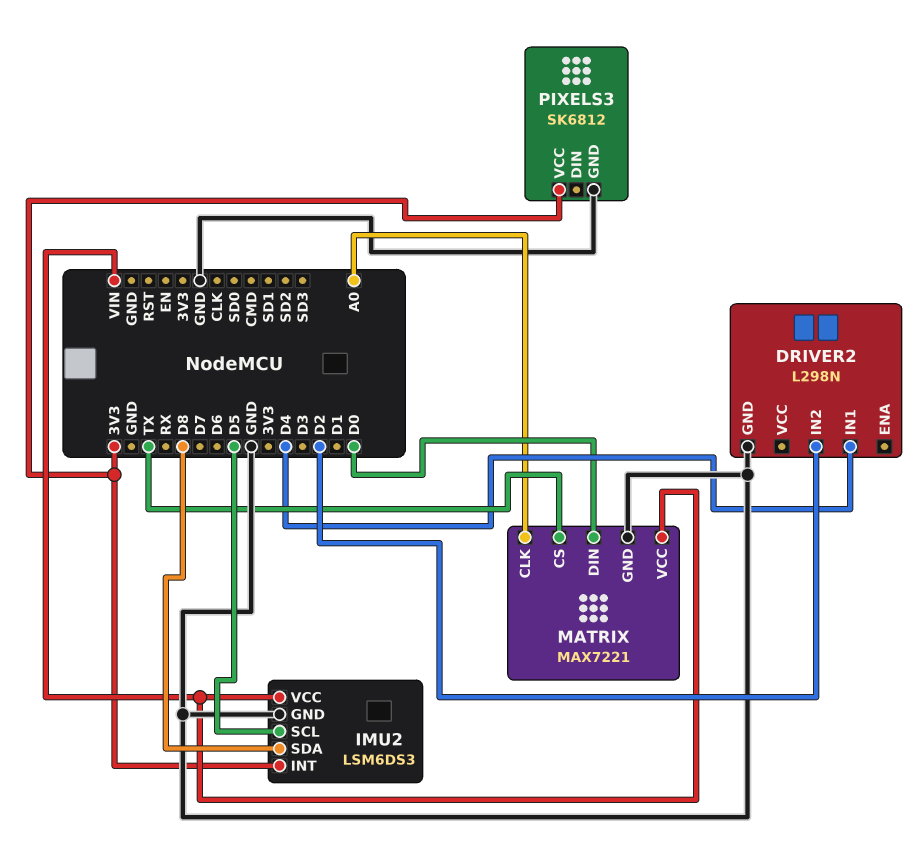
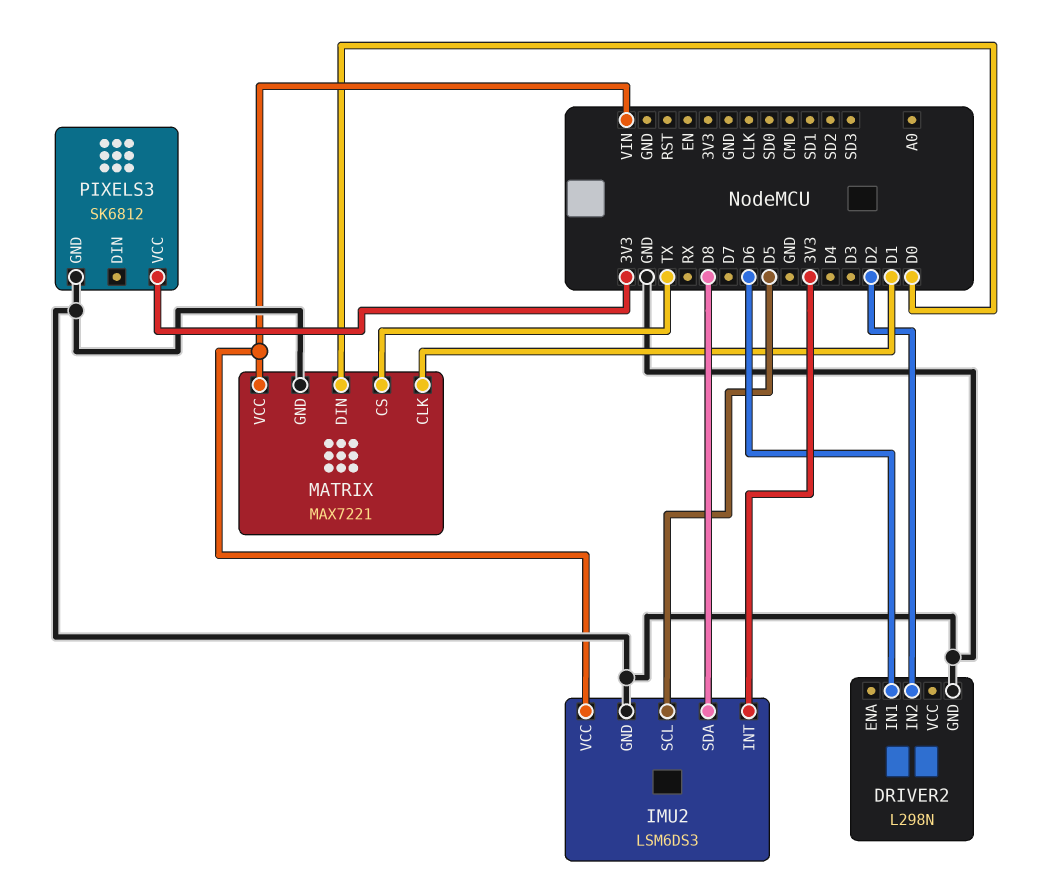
DRIVER2 pin IN1: D4 -> D6
MATRIX pin CLK: A0 -> D1

